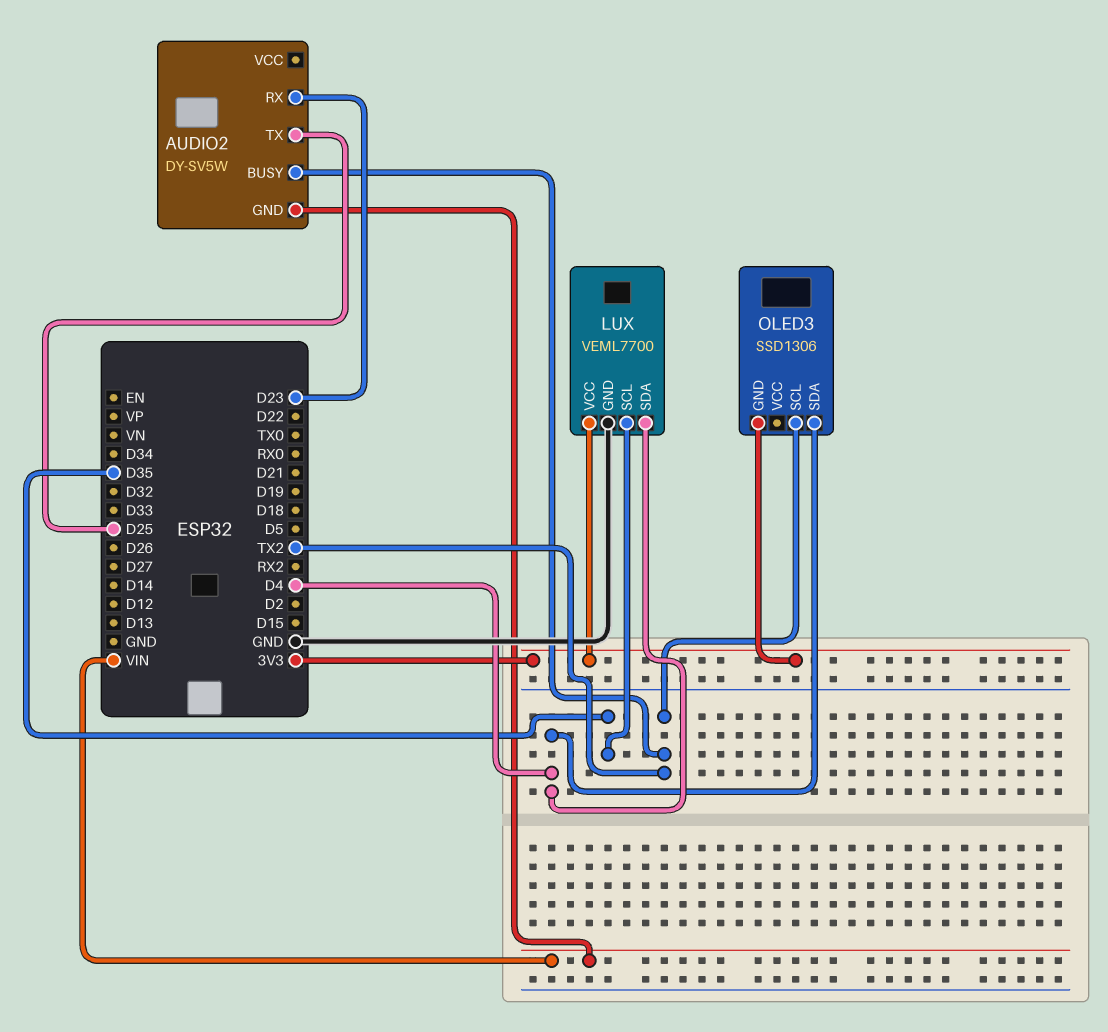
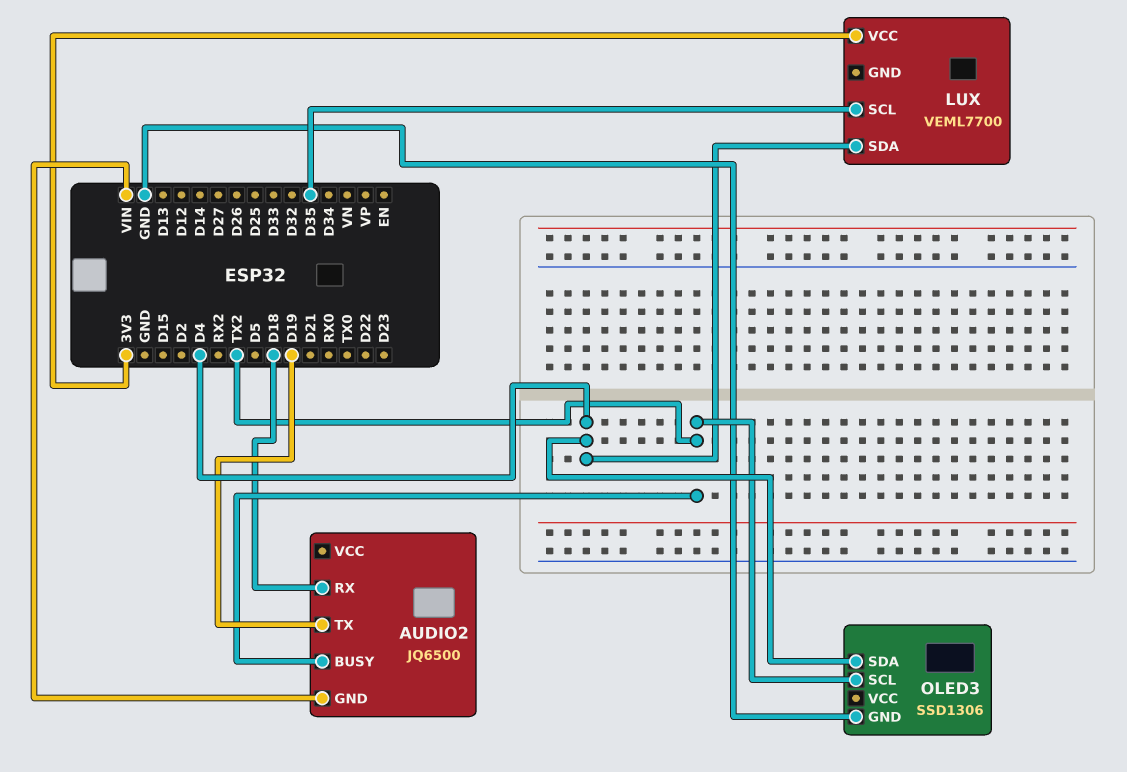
AUDIO2: DY-SV5W -> JQ6500
AUDIO2 pin RX: D23 -> D18
AUDIO2 pin TX: D25 -> D19
LUX pin GND: GND -> none
OLED3 pin GND: 3V3 -> GND

